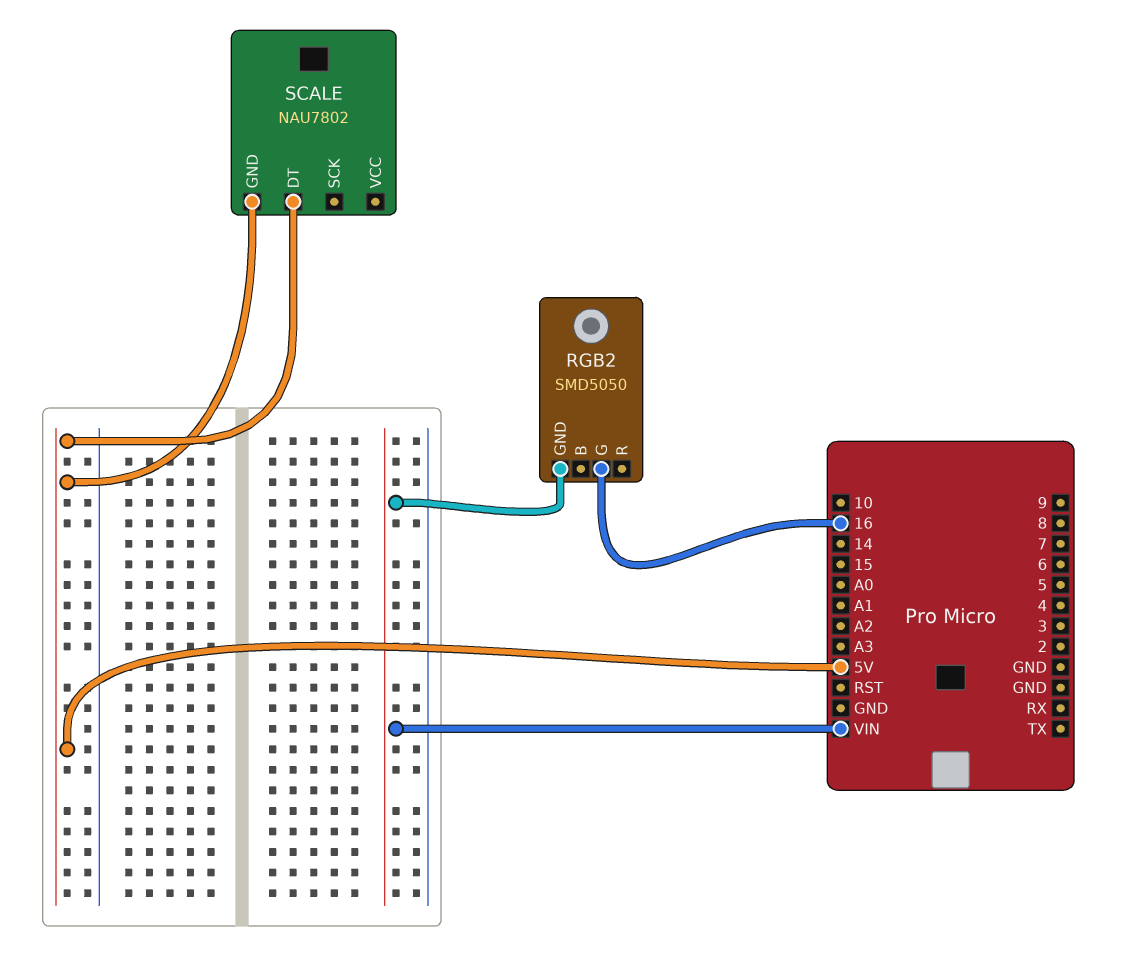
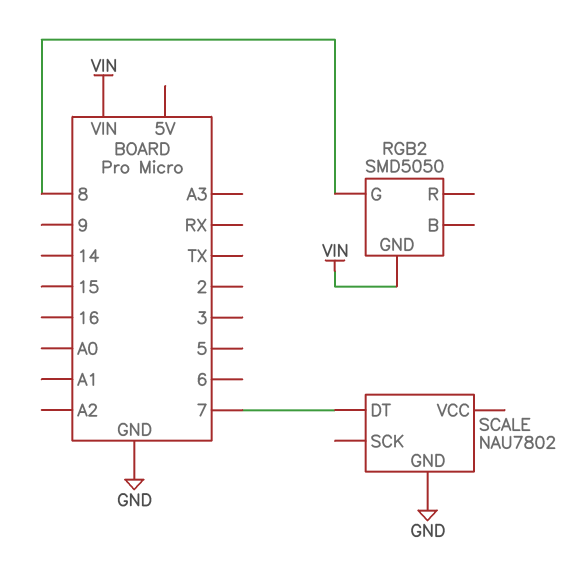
RGB2 pin G: 16 -> 8
SCALE pin DT: 5V -> 7
SCALE pin GND: 5V -> GND

